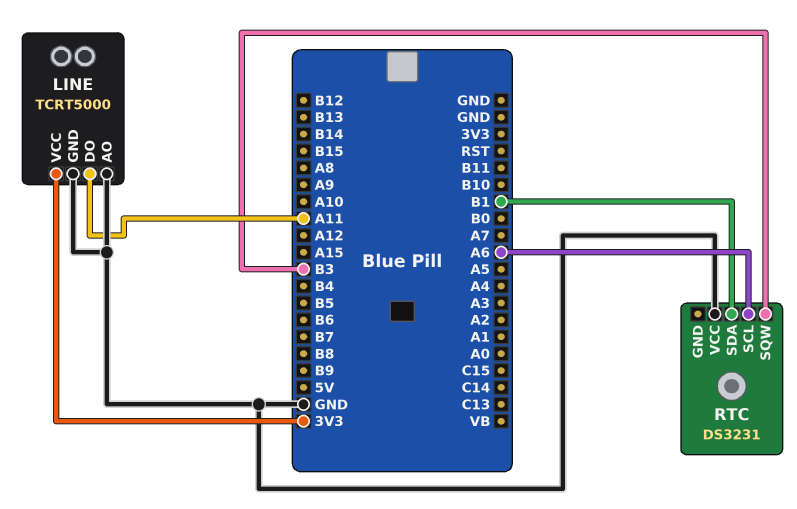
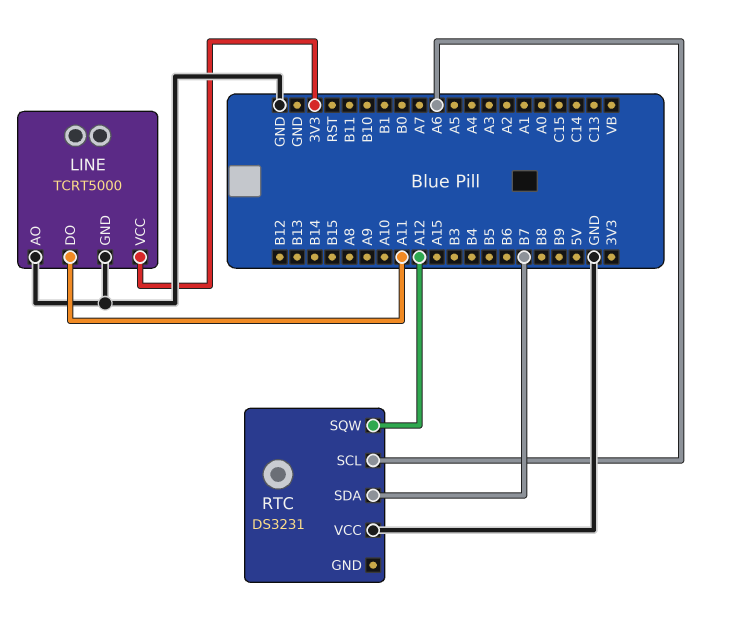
RTC pin SDA: B1 -> B7
RTC pin SQW: B3 -> A12

